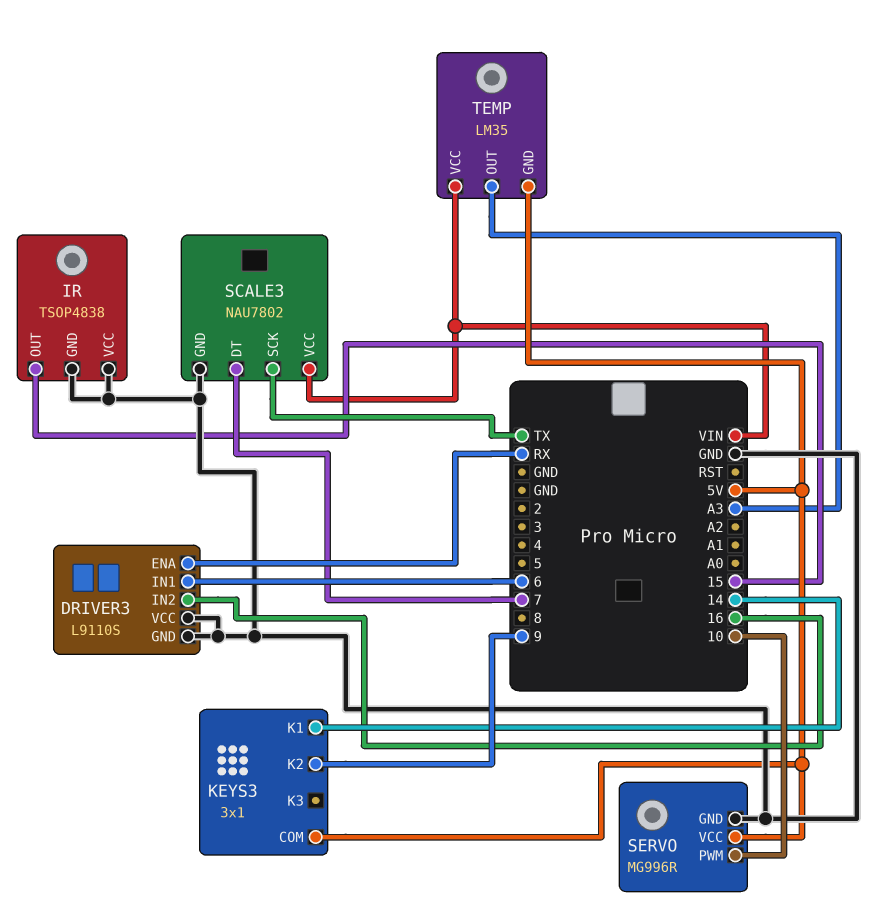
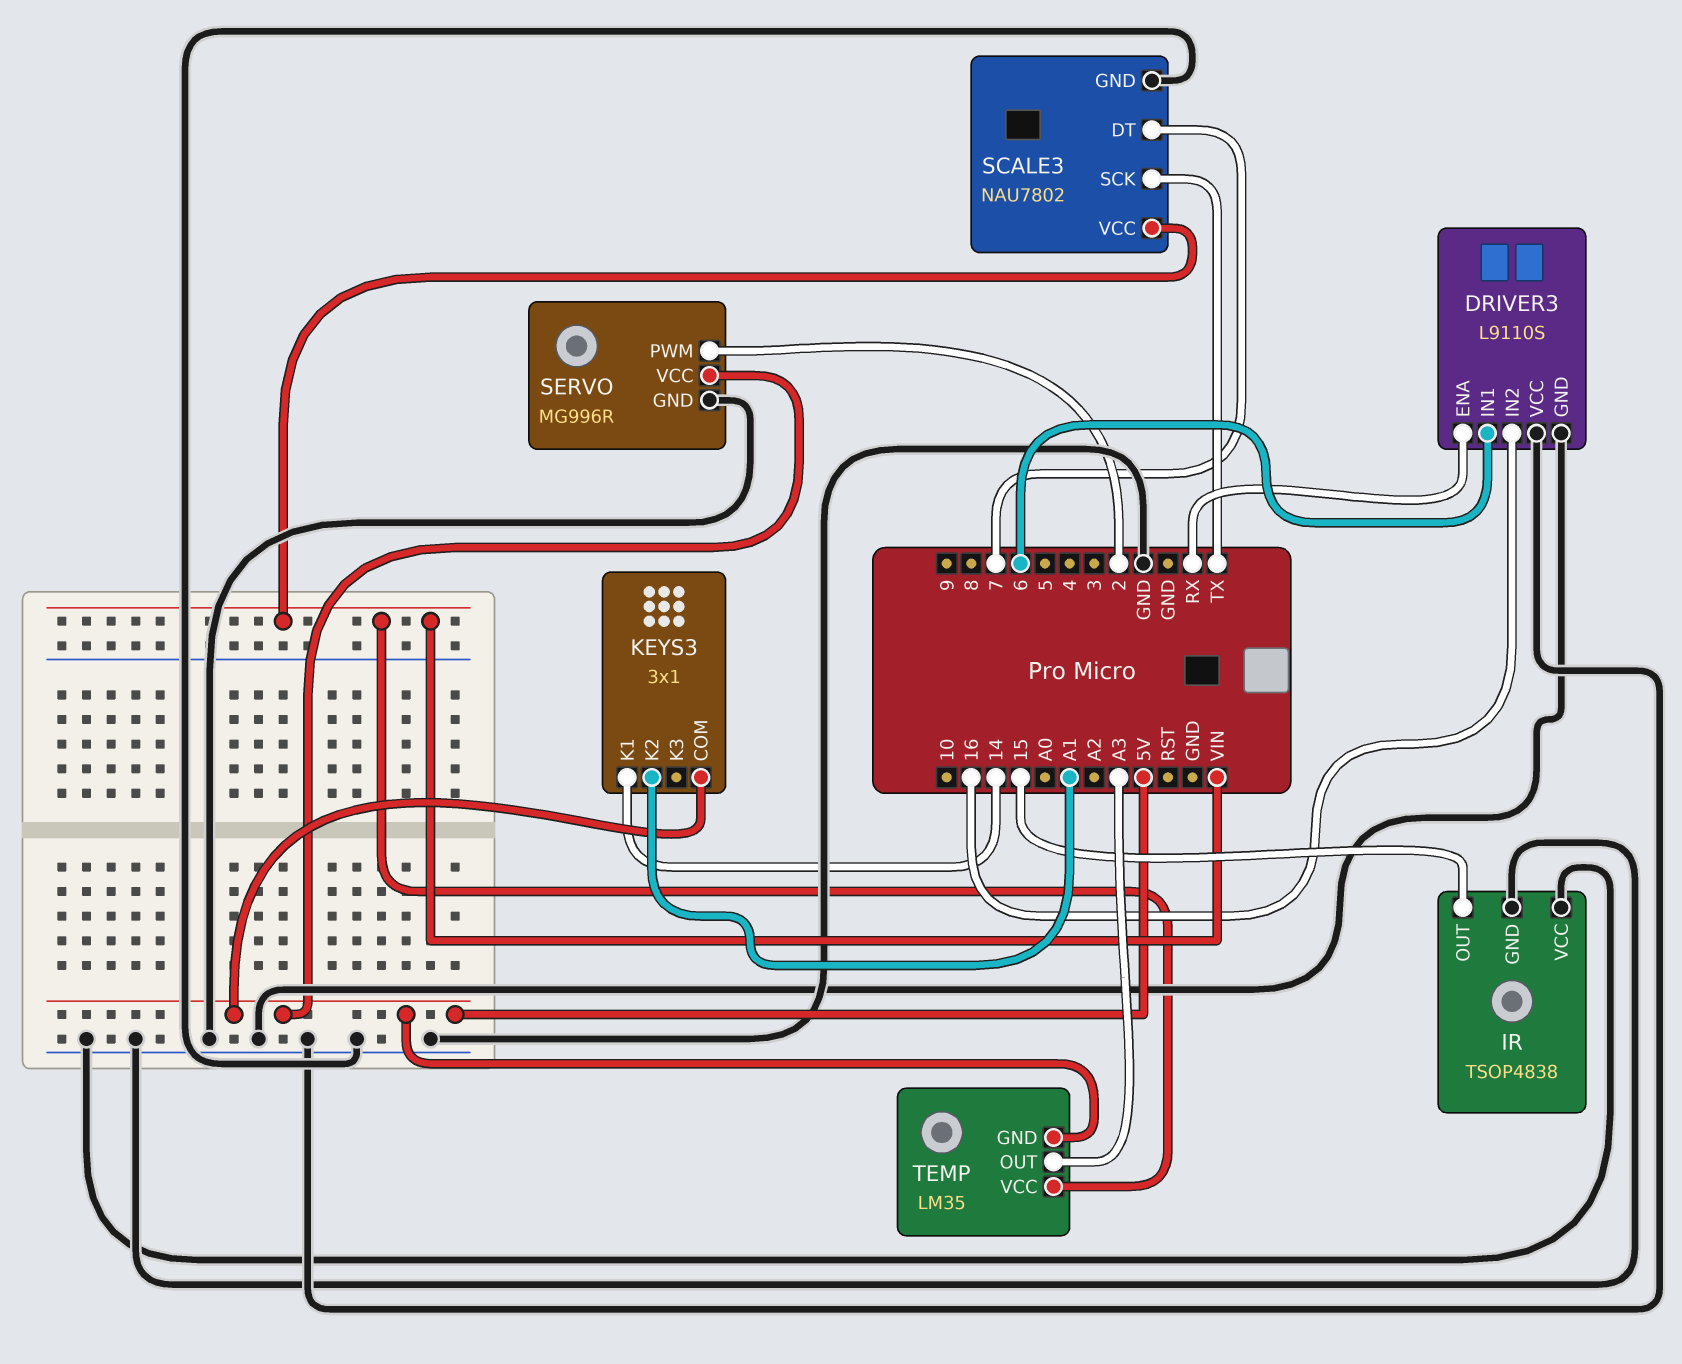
KEYS3 pin K2: 9 -> A1
SERVO pin PWM: 10 -> 2

